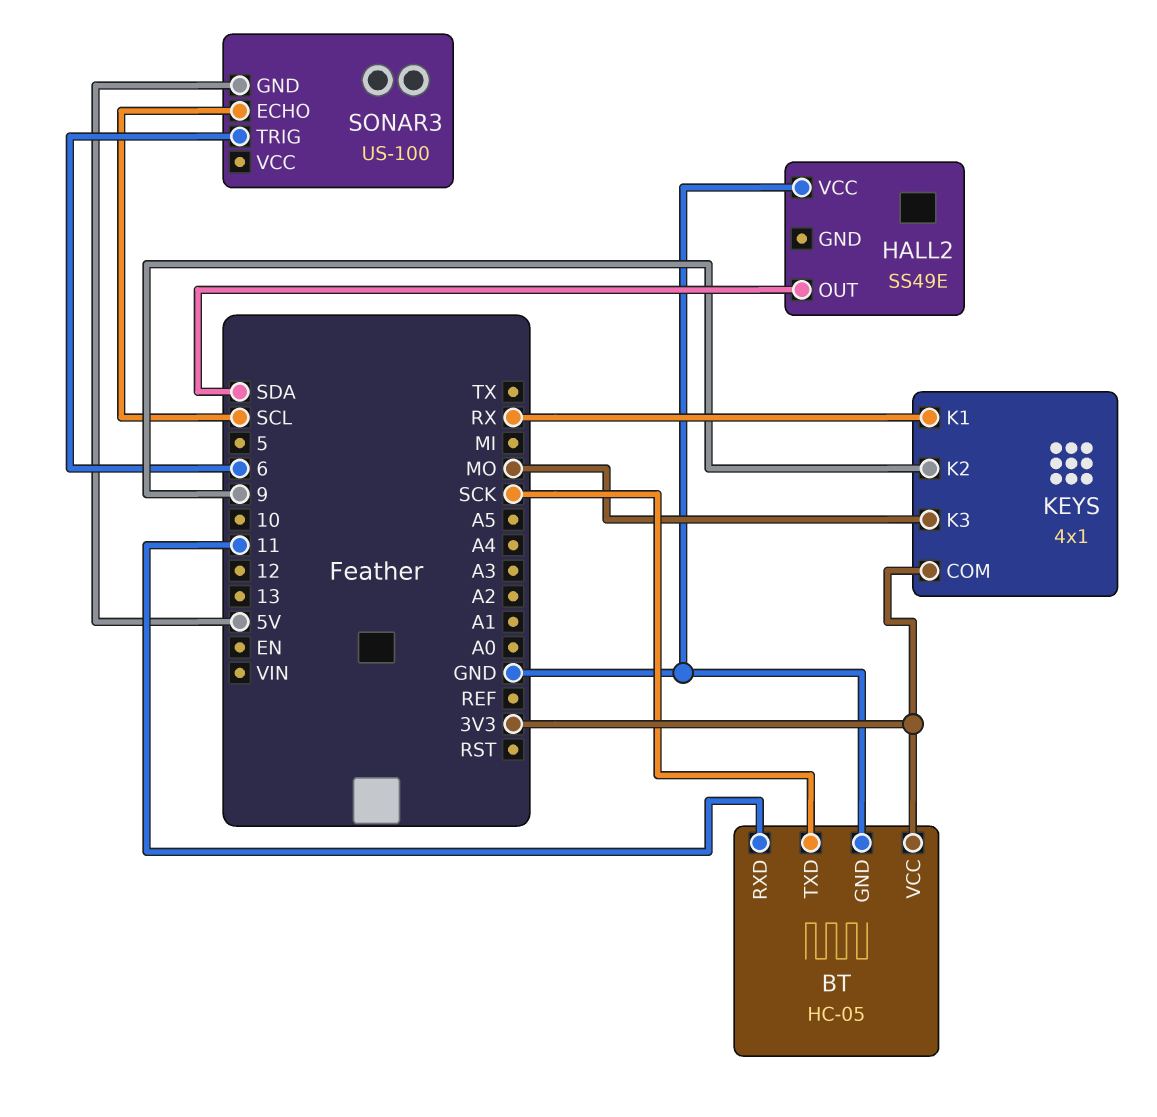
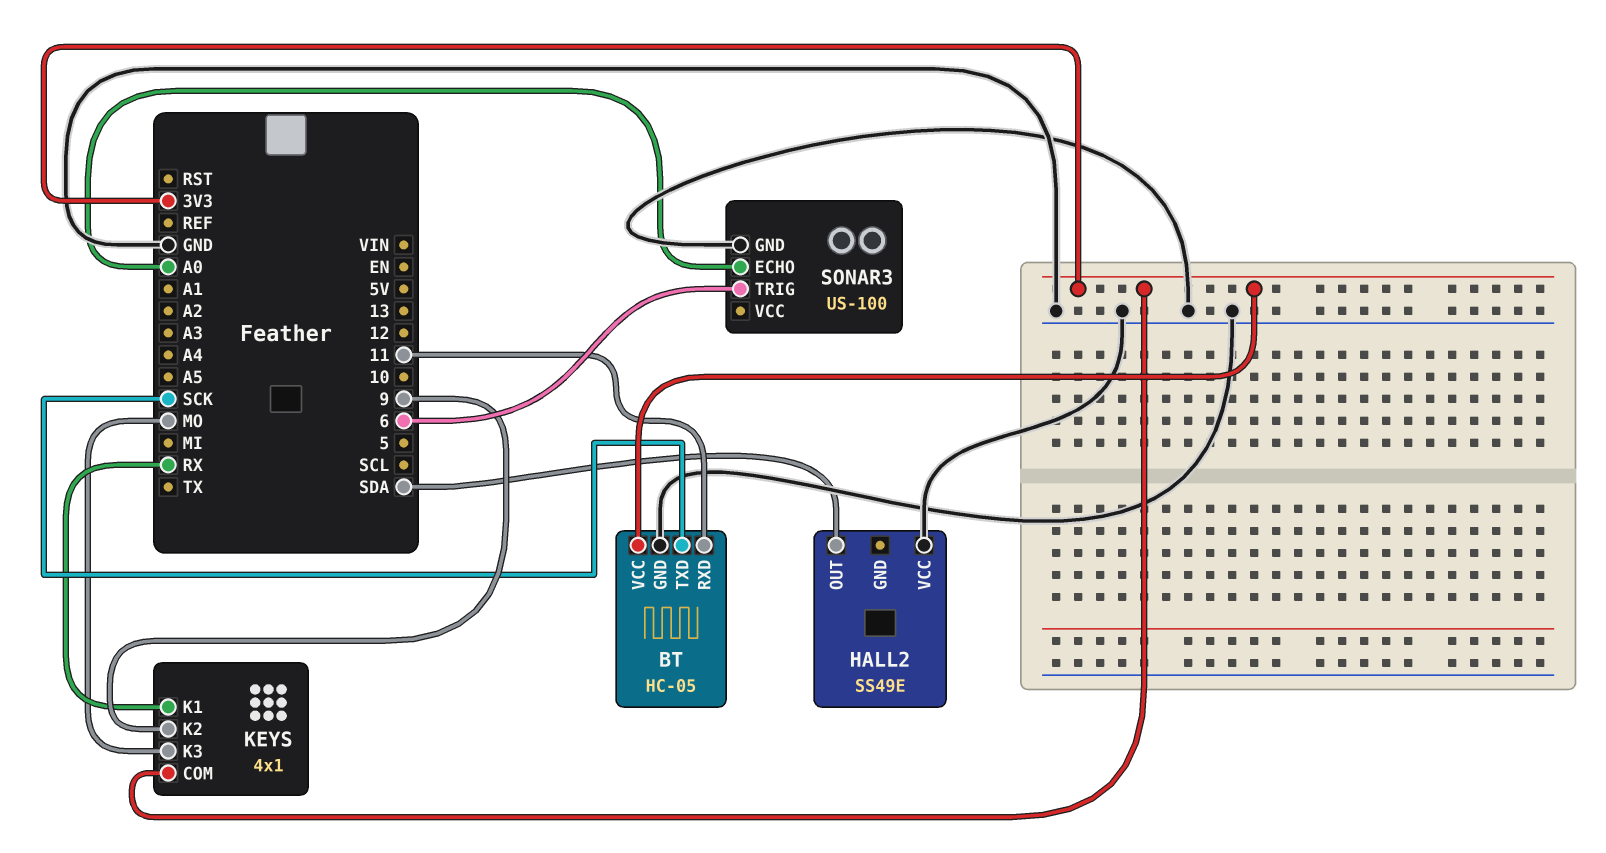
SONAR3 pin ECHO: SCL -> A0
SONAR3 pin GND: 5V -> GND

